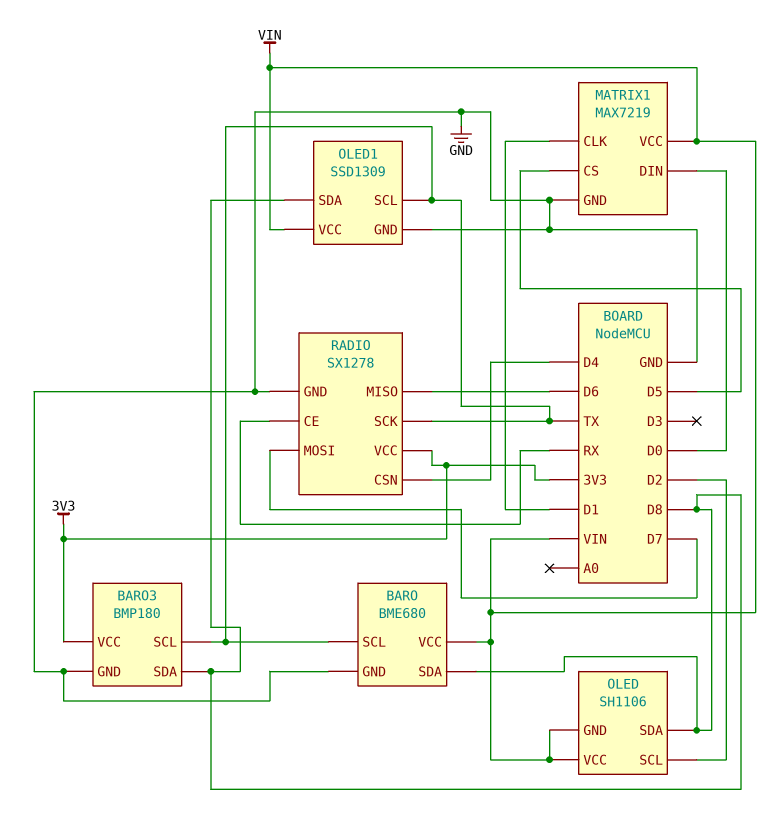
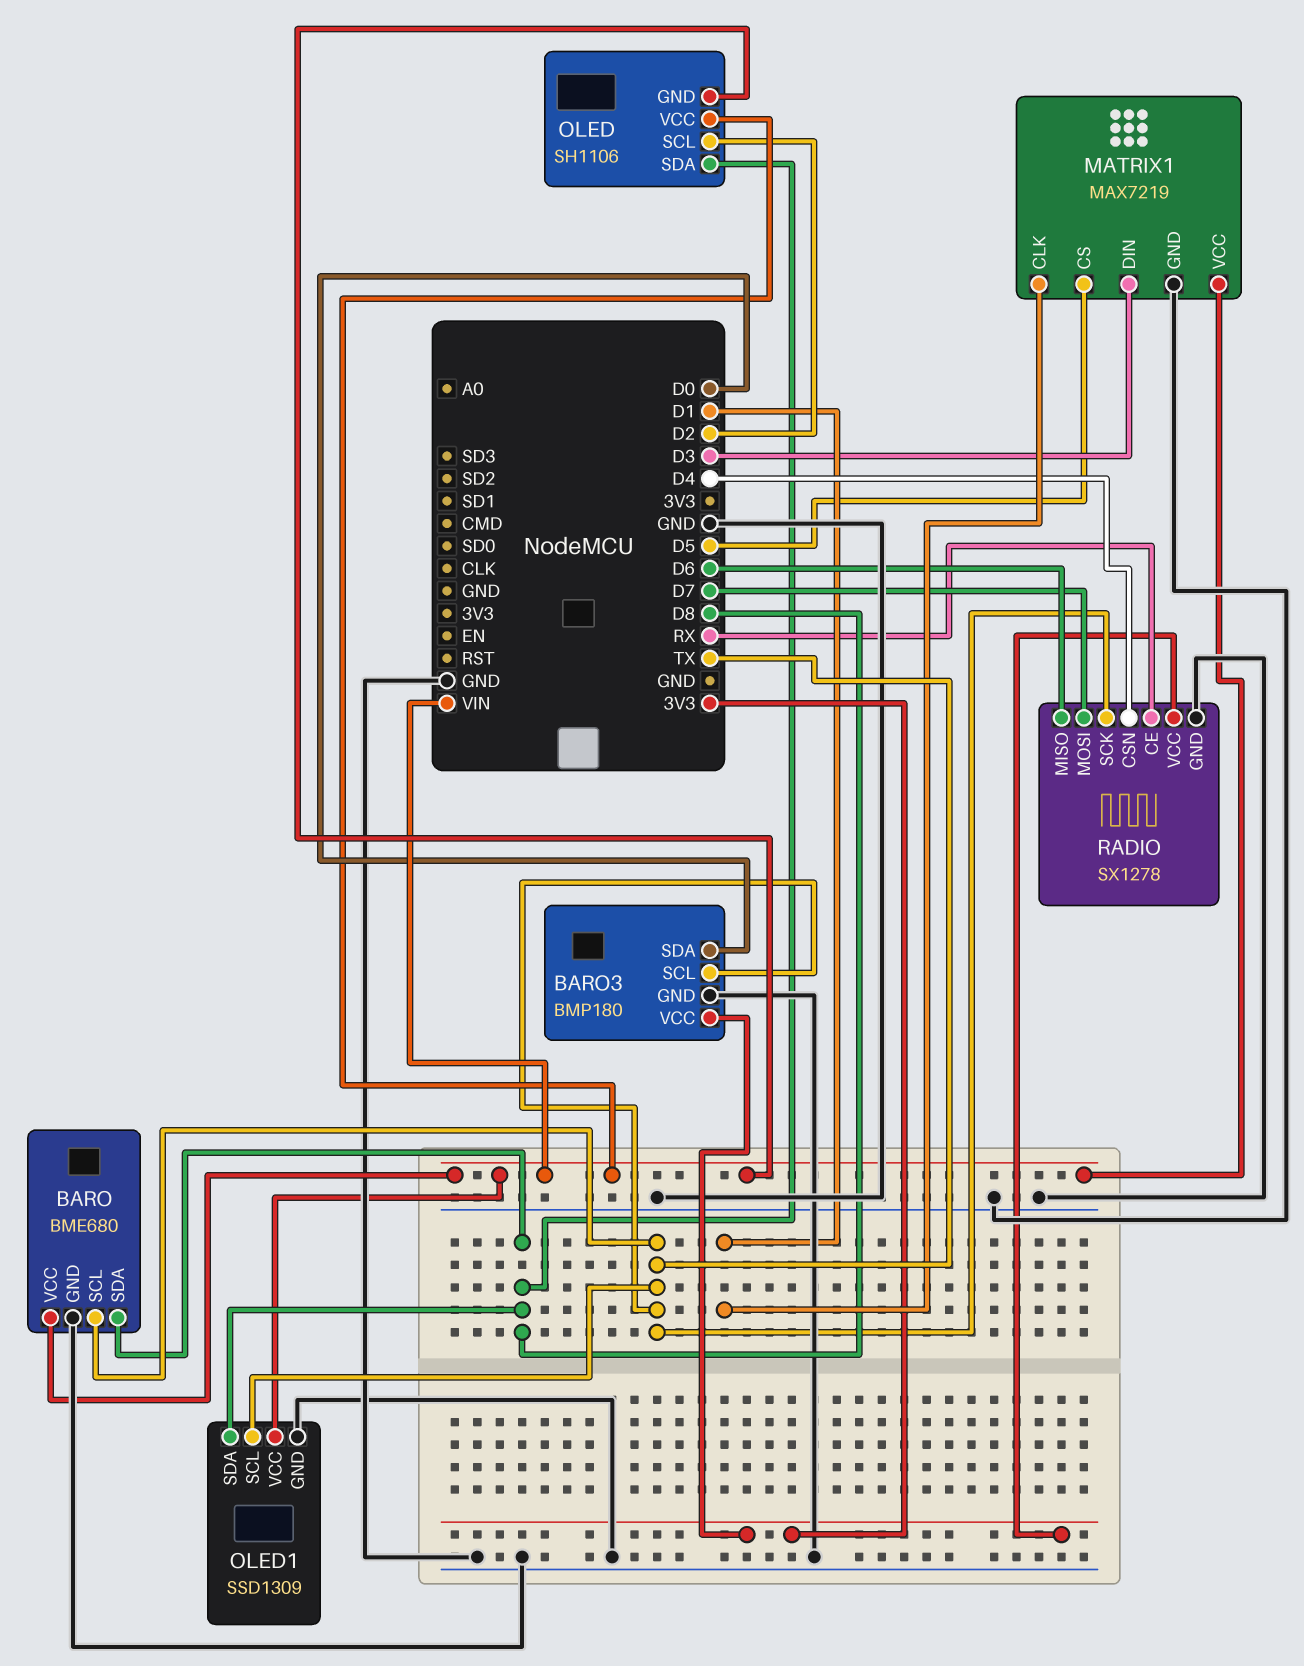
BARO3 pin SDA: D8 -> D0
MATRIX1 pin DIN: D0 -> D3

